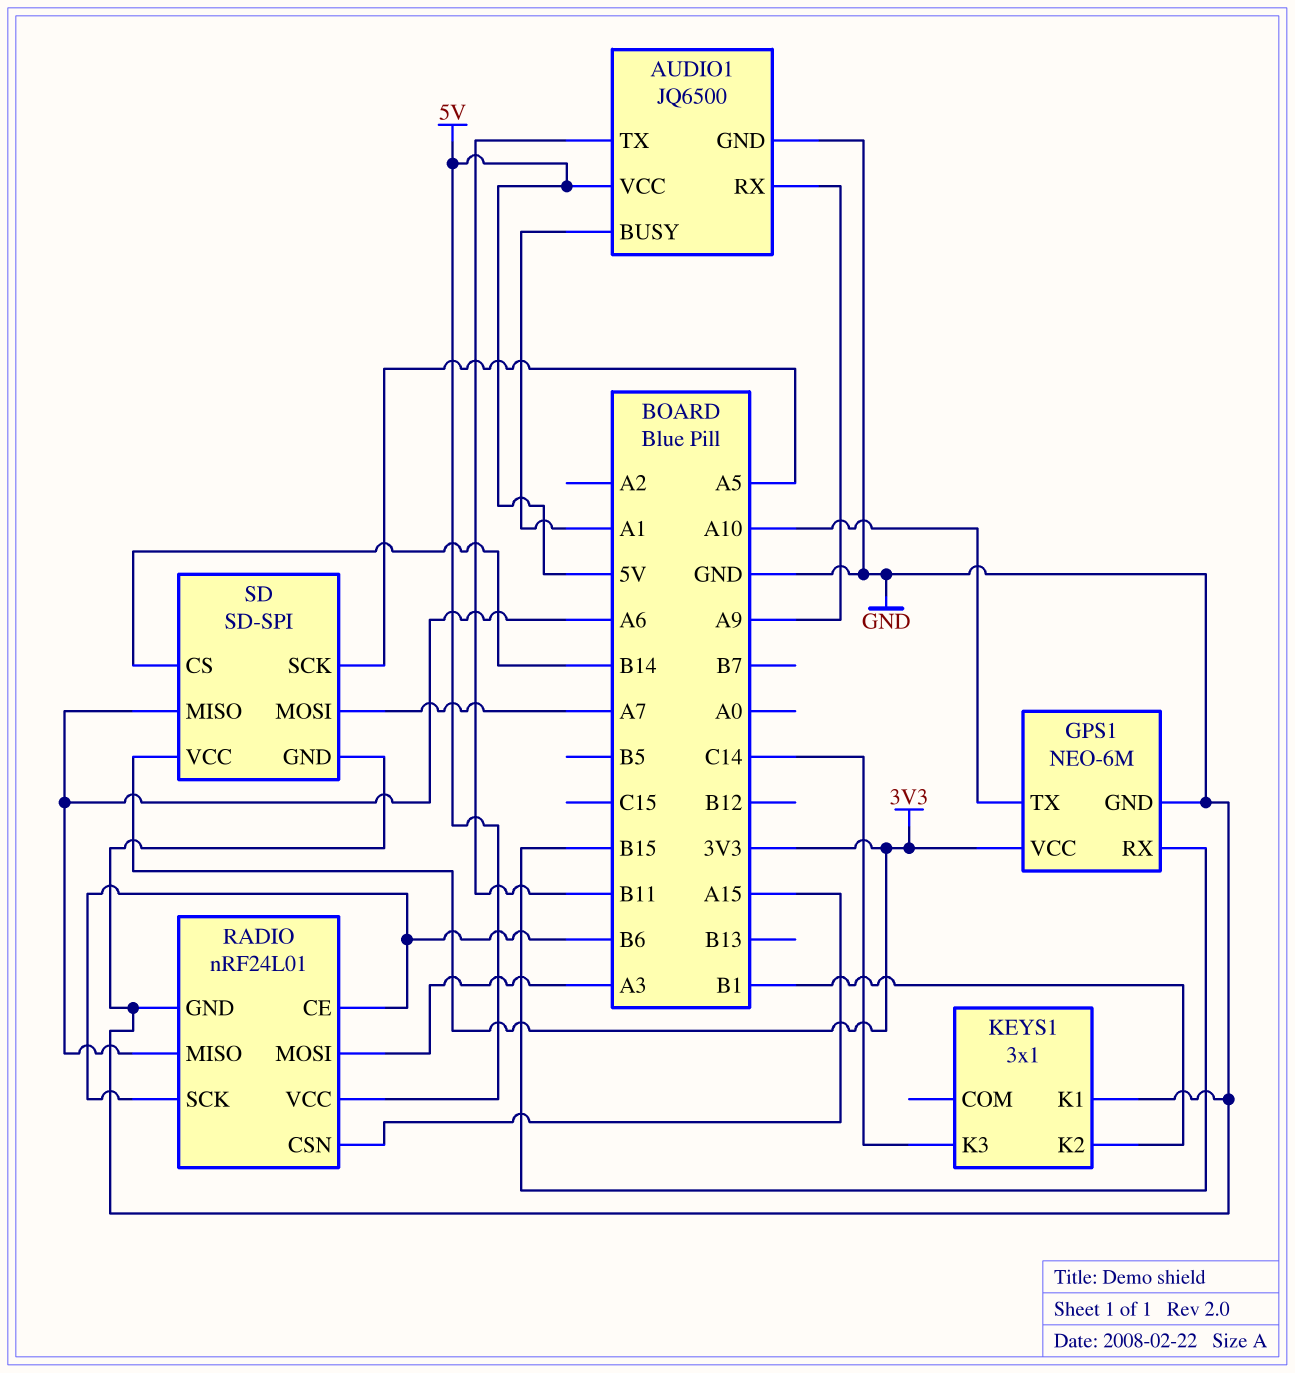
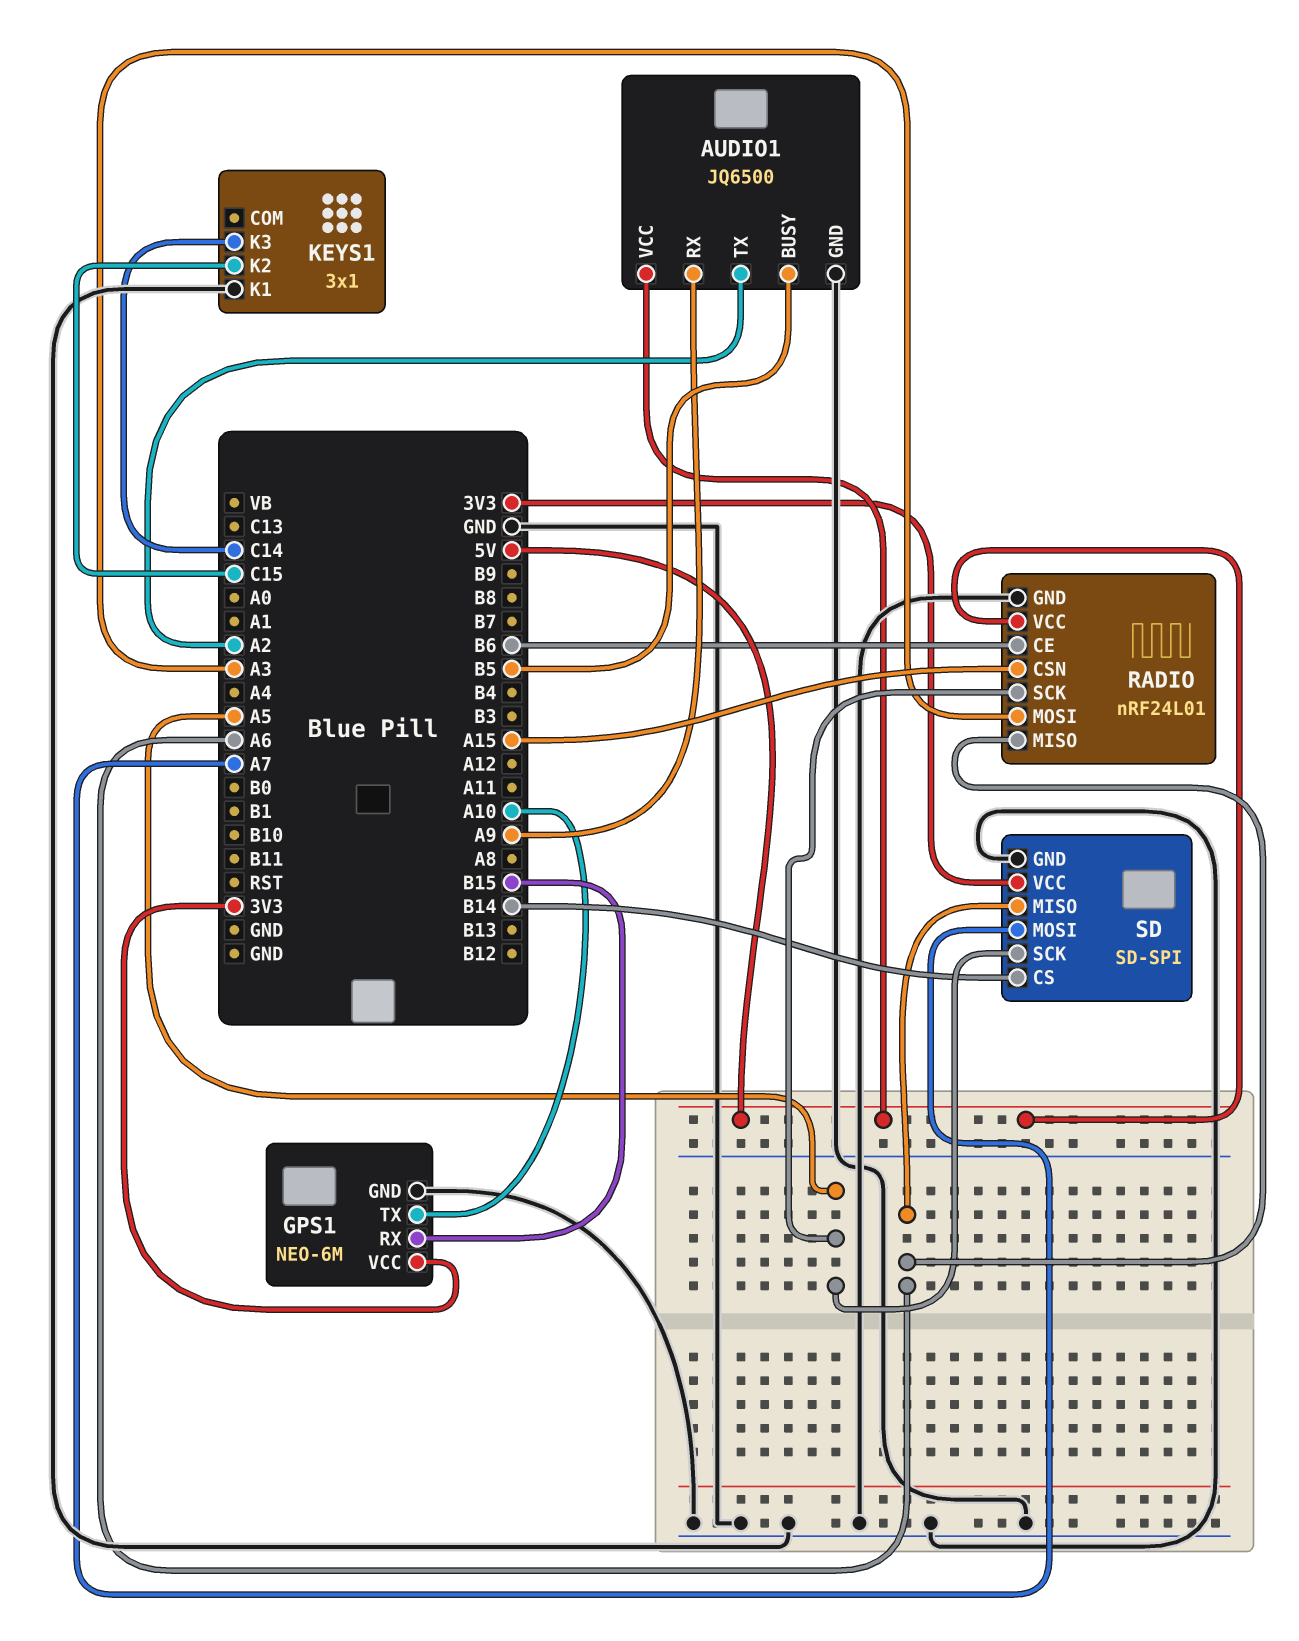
AUDIO1 pin BUSY: A1 -> B5
AUDIO1 pin TX: B11 -> A2
KEYS1 pin K2: B1 -> C15
RADIO pin SCK: B6 -> A5

